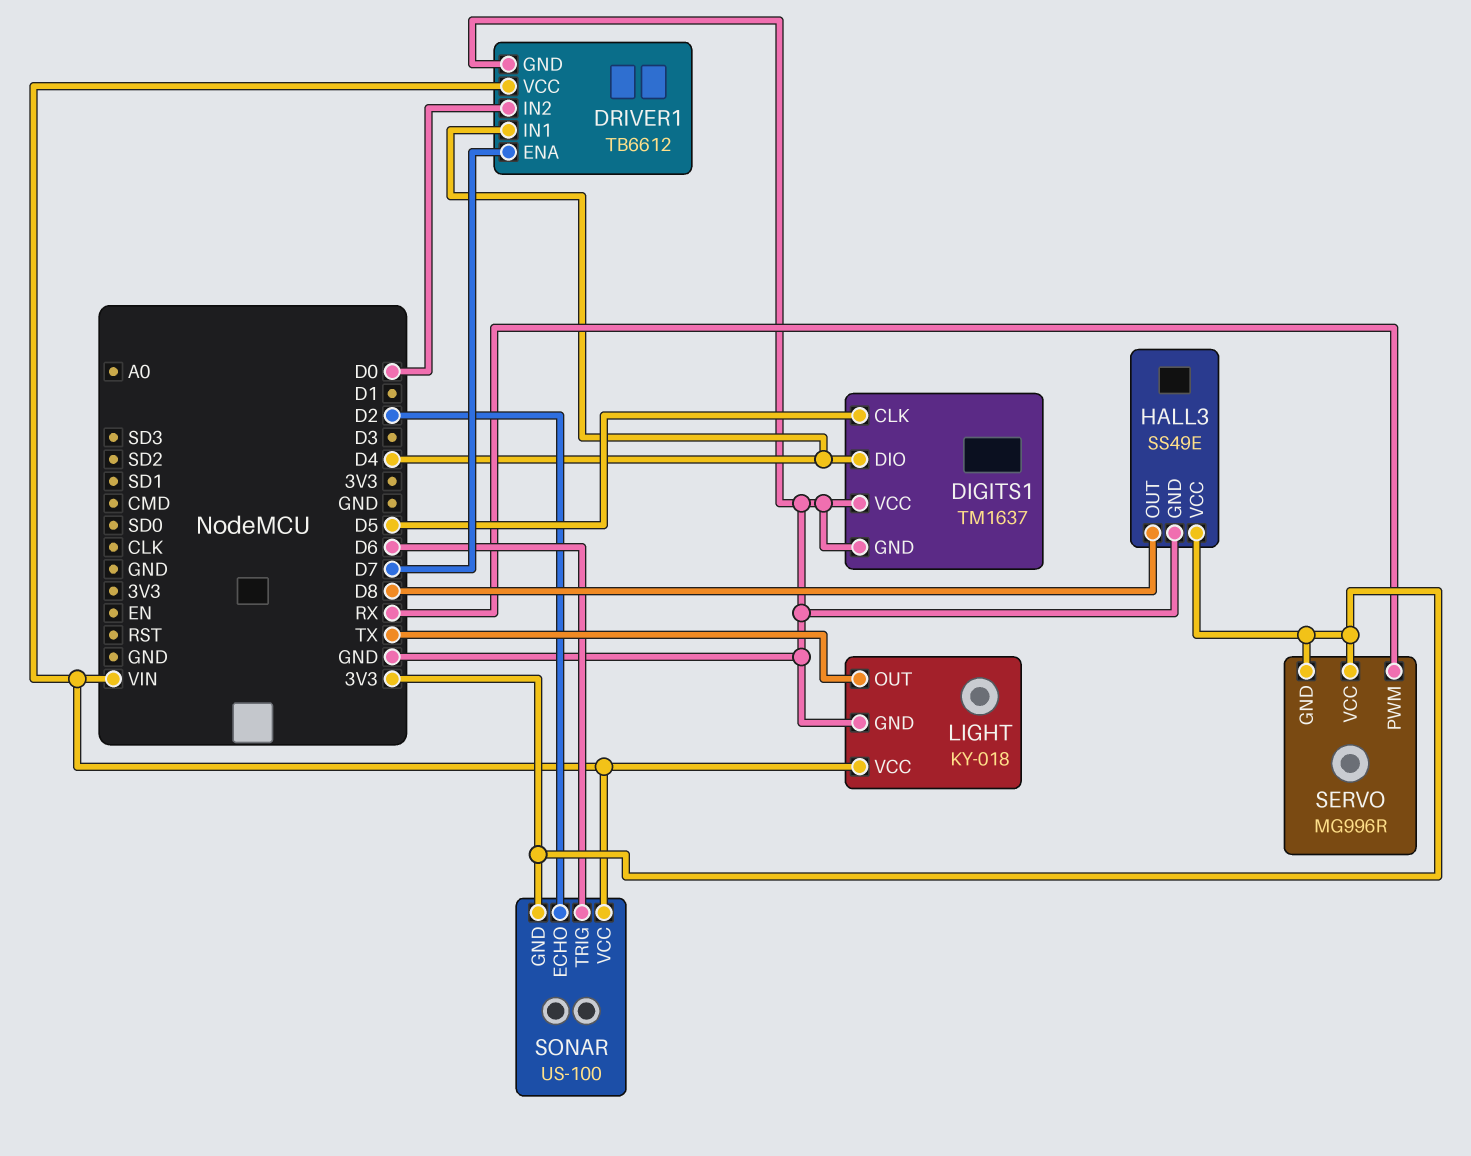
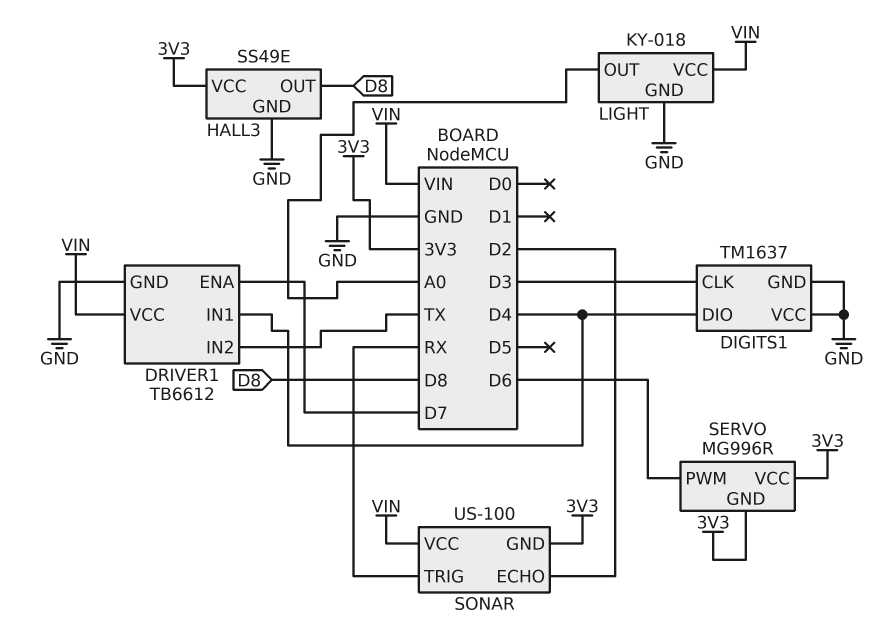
DIGITS1 pin CLK: D5 -> D3
DRIVER1 pin IN2: D0 -> TX
LIGHT pin OUT: TX -> A0
SERVO pin PWM: RX -> D6
SONAR pin TRIG: D6 -> RX

